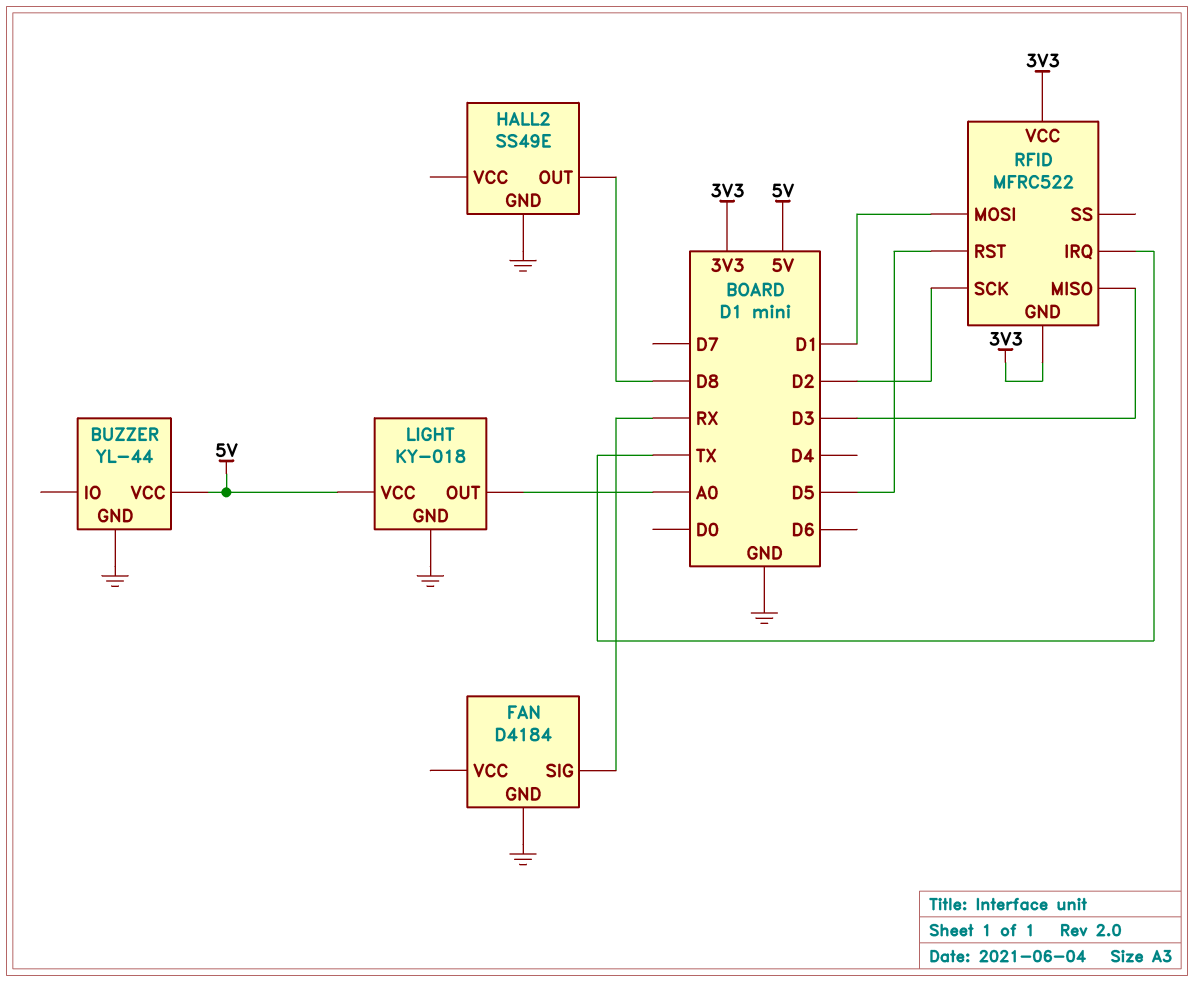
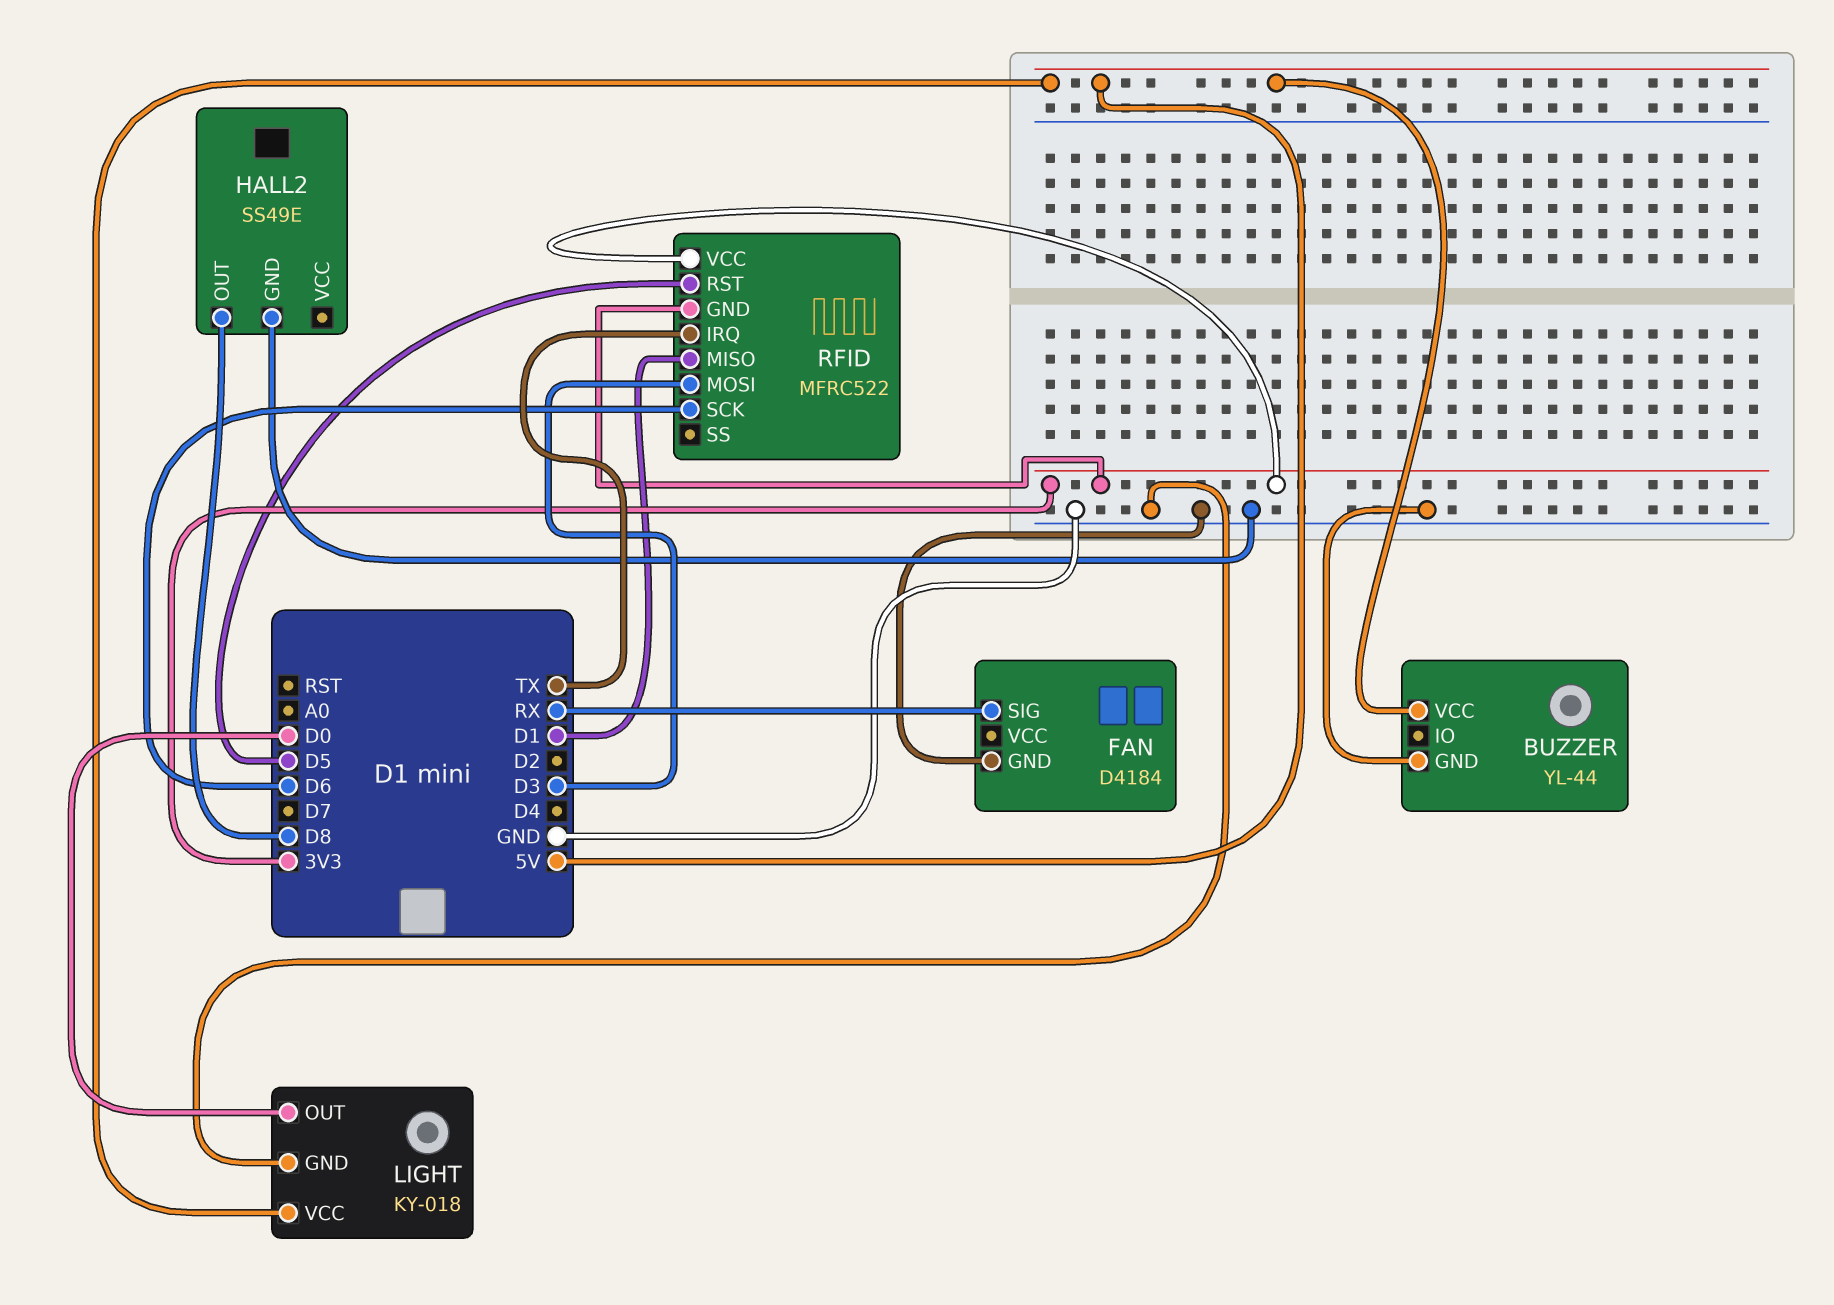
LIGHT pin OUT: A0 -> D0
RFID pin MISO: D3 -> D1
RFID pin MOSI: D1 -> D3
RFID pin SCK: D2 -> D6

